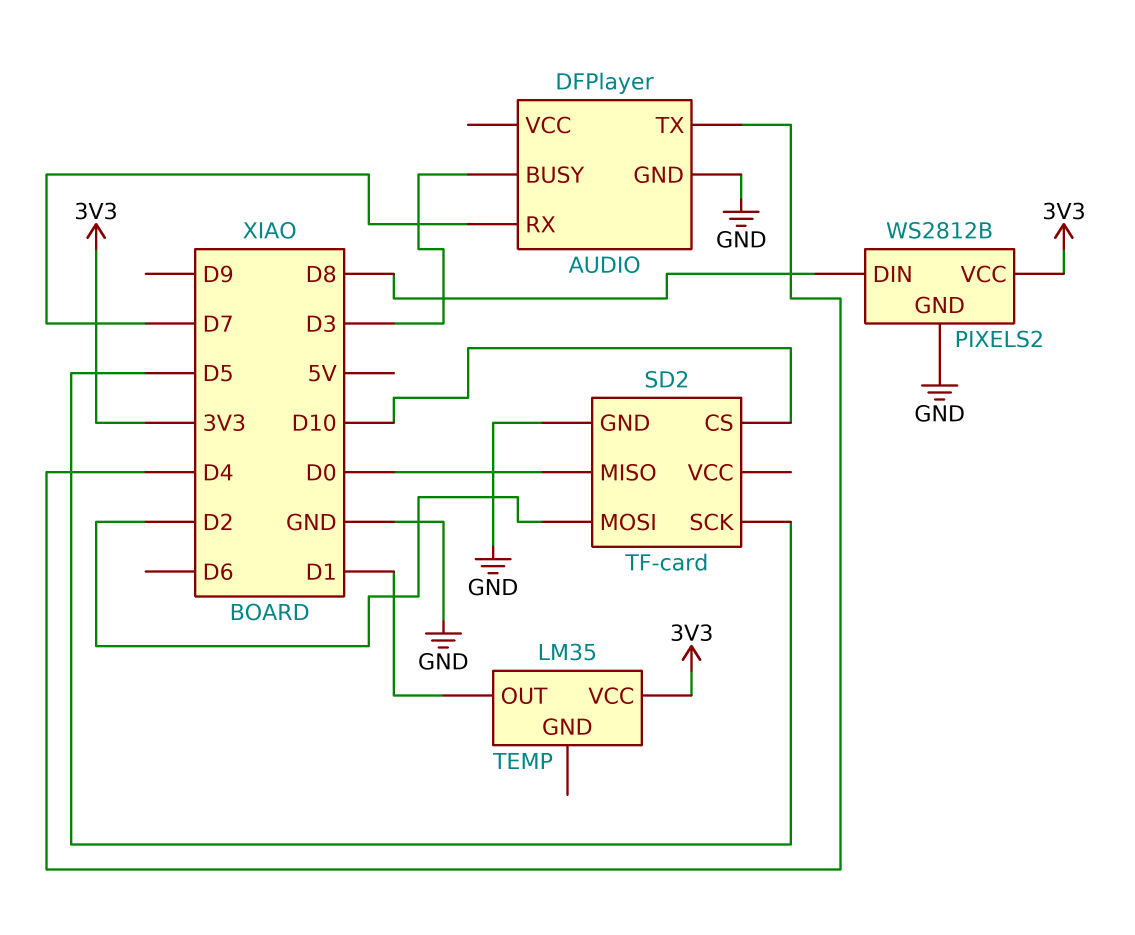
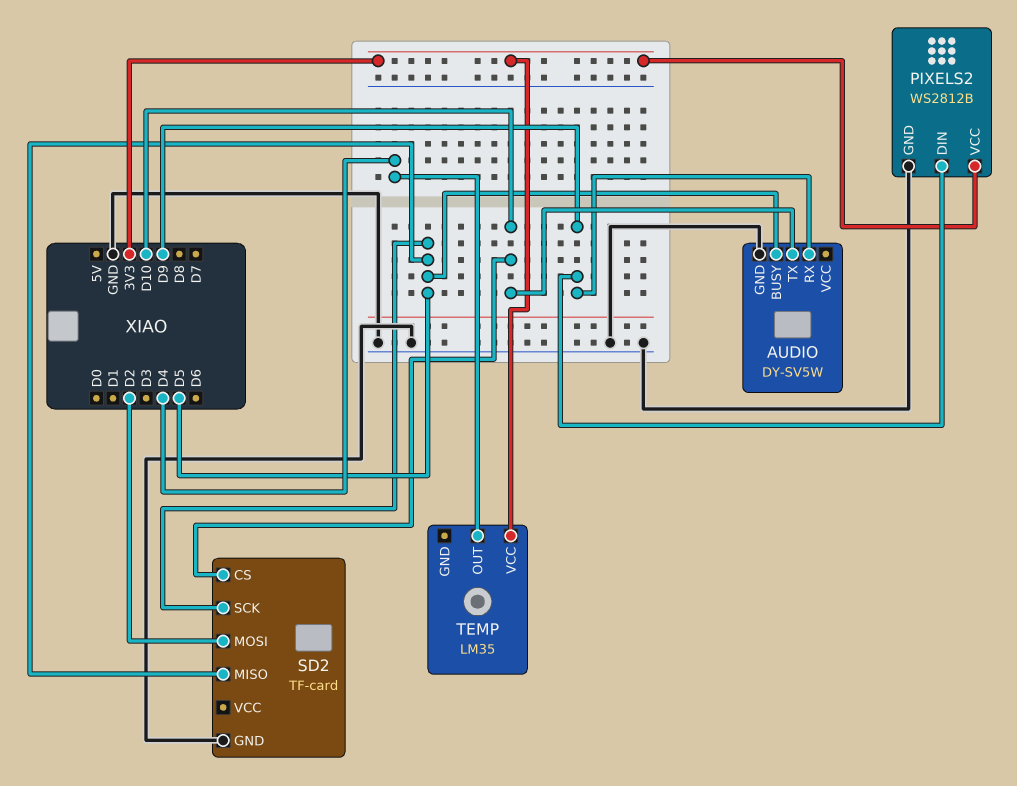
AUDIO: DFPlayer -> DY-SV5W
AUDIO pin BUSY: D3 -> D5
AUDIO pin RX: D7 -> D9
AUDIO pin TX: D4 -> D10
PIXELS2 pin DIN: D8 -> D9
SD2 pin MISO: D0 -> D5
TEMP pin OUT: D1 -> D4

